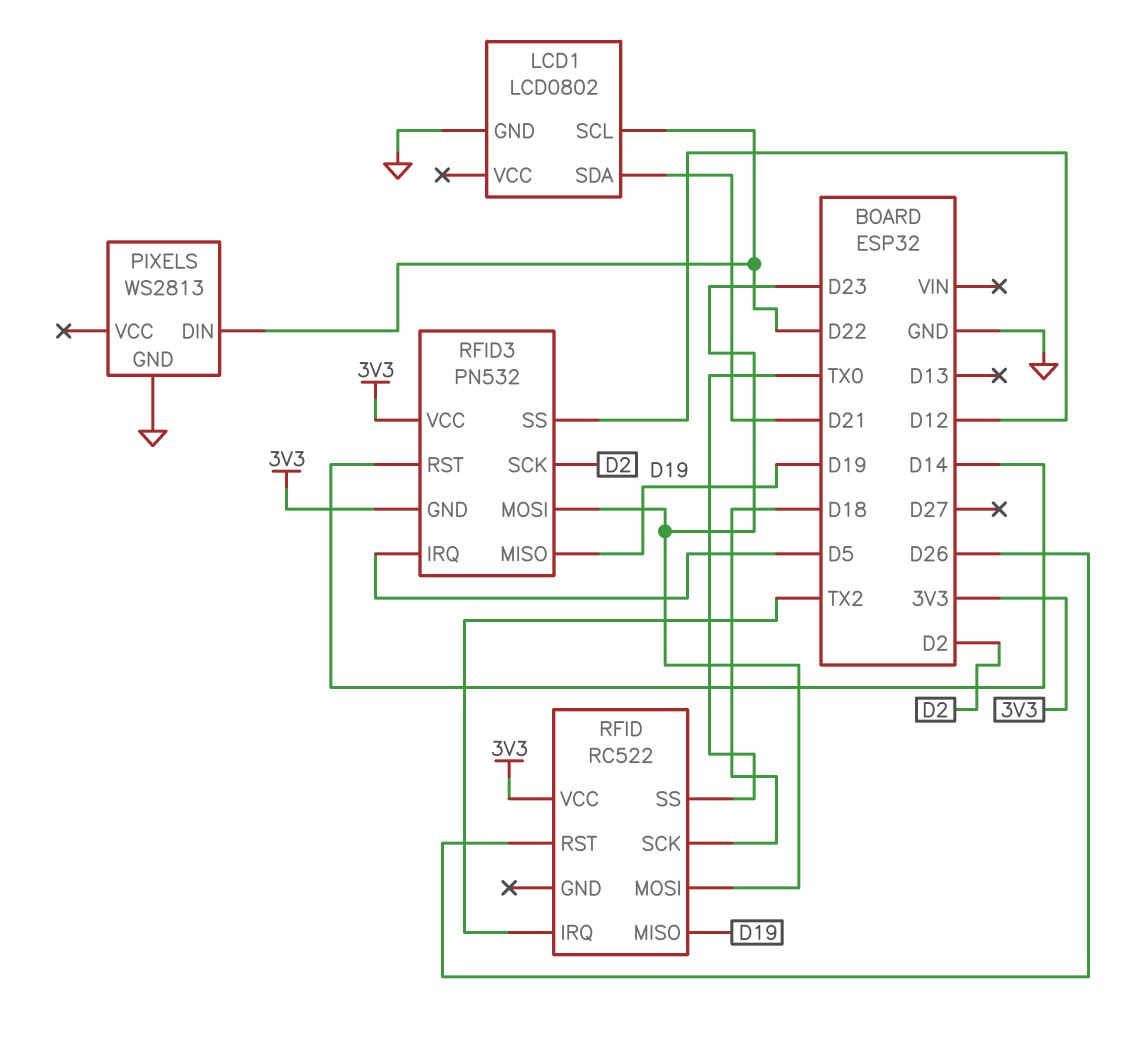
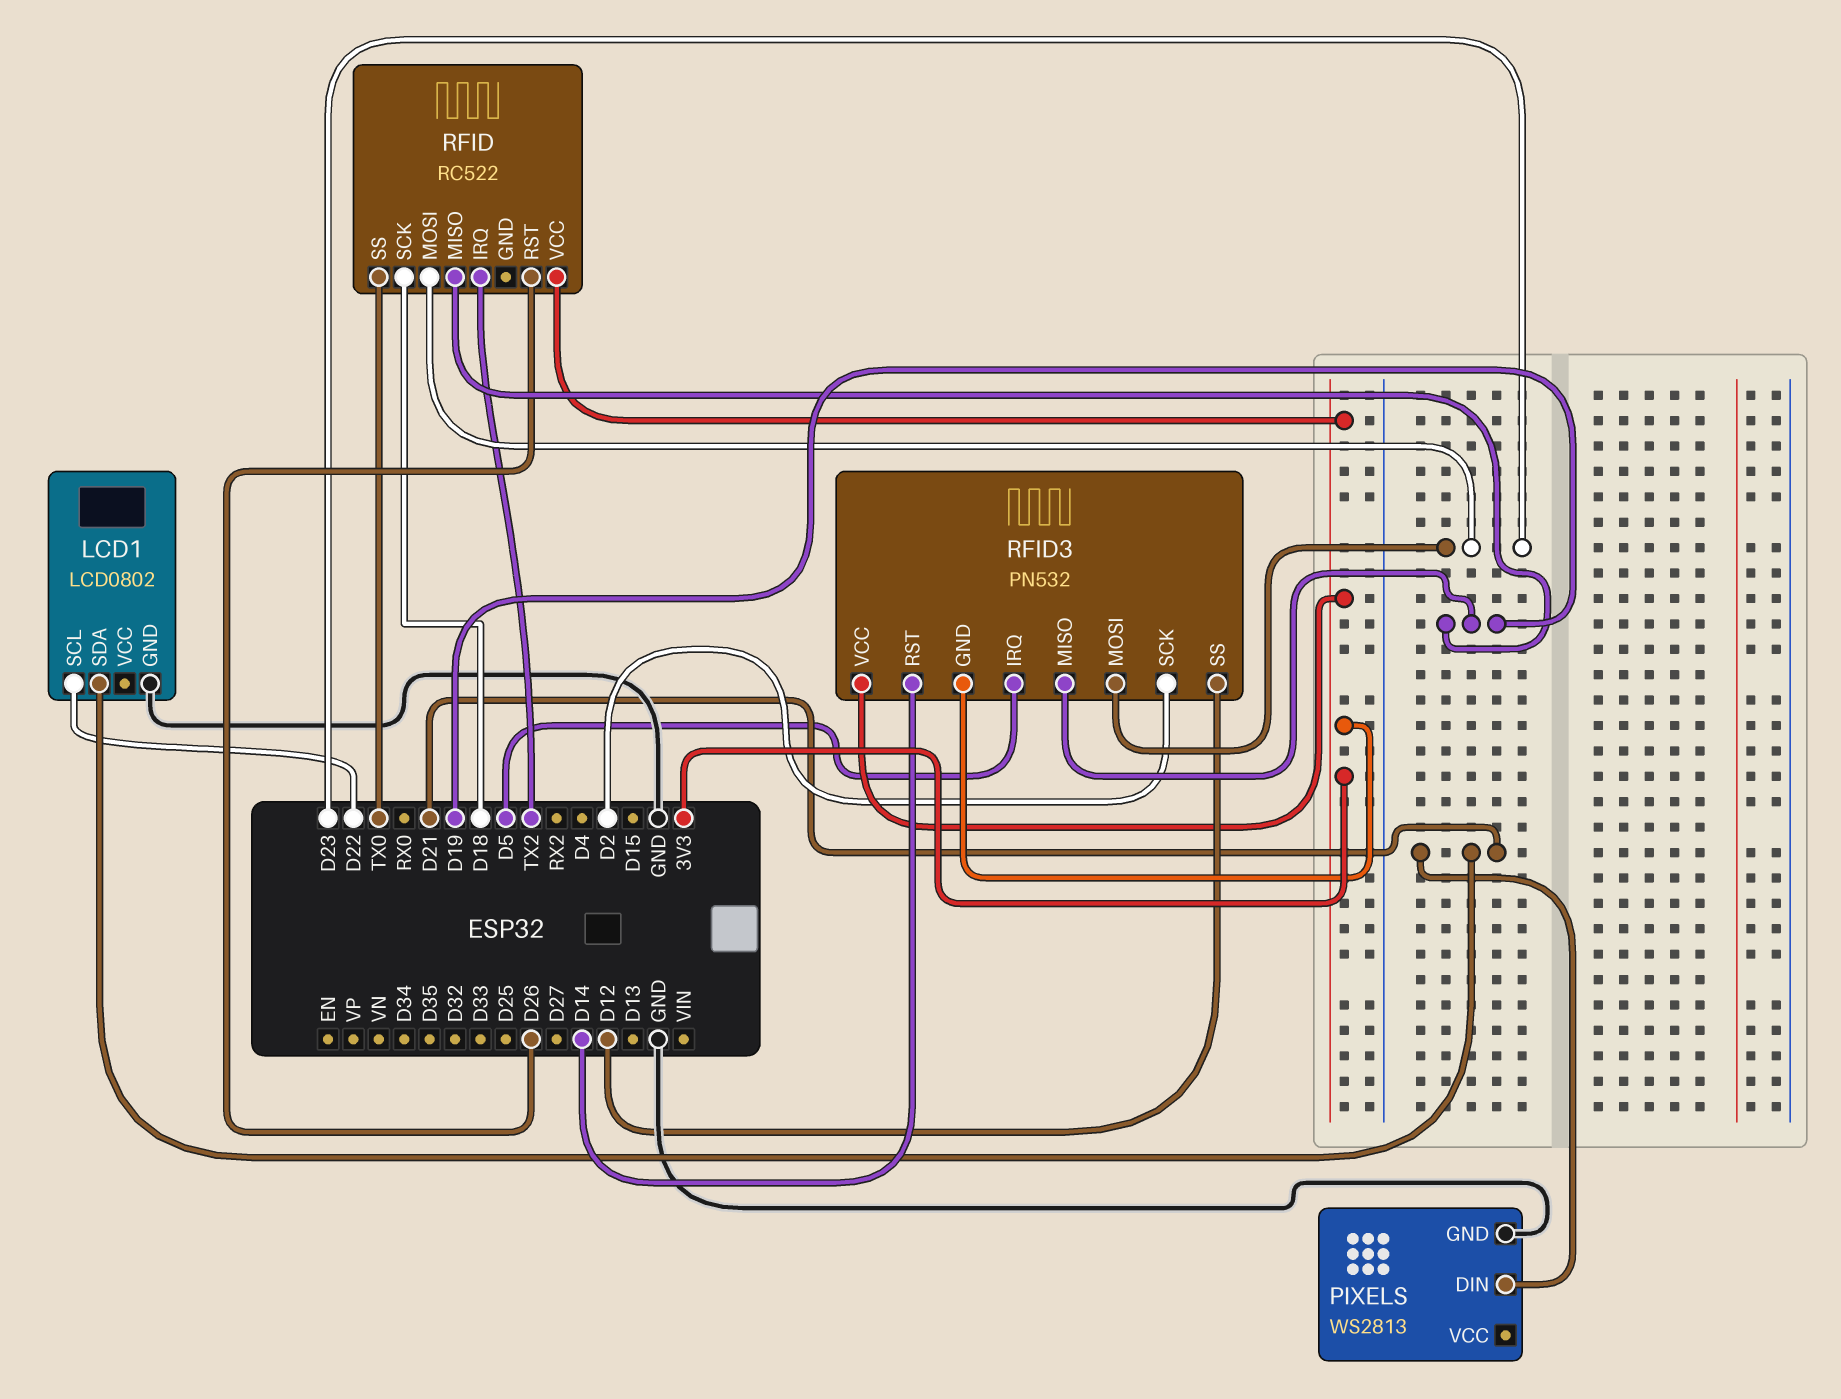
PIXELS pin DIN: D22 -> D21

